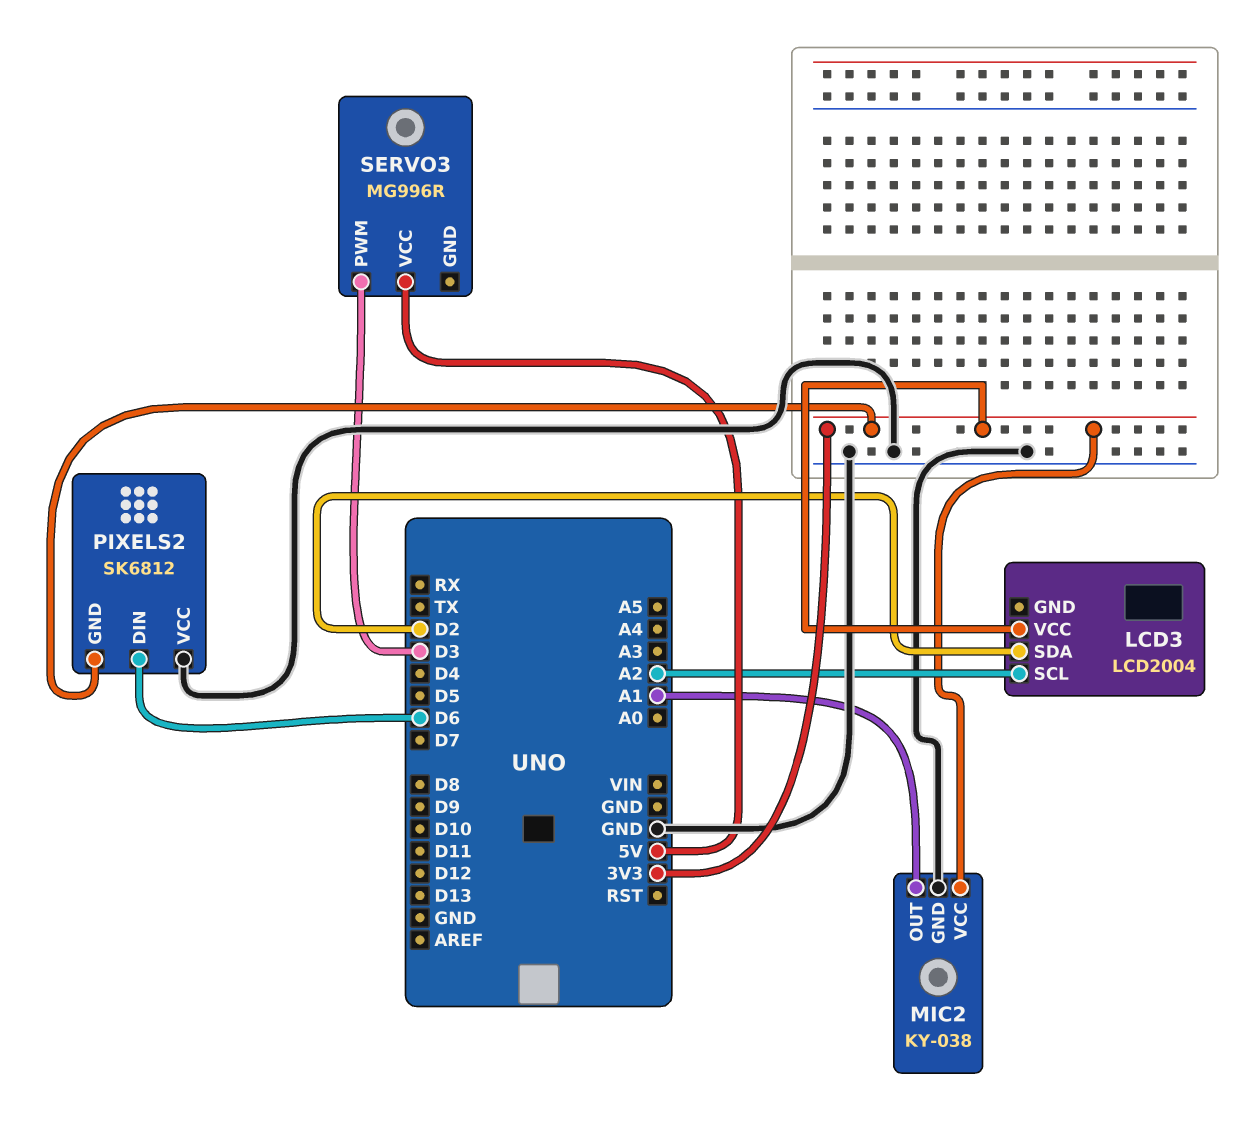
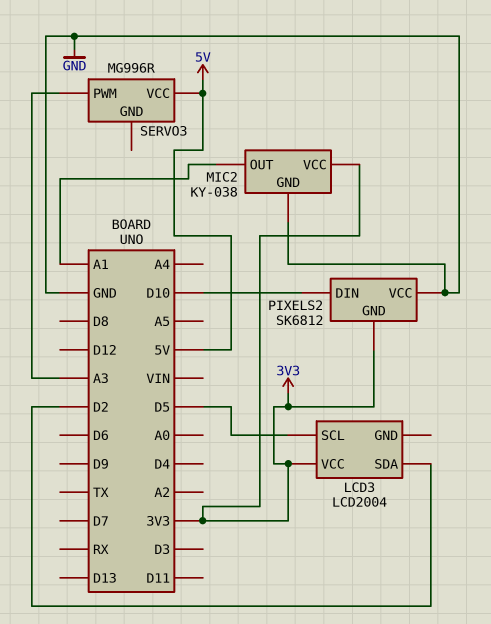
LCD3 pin SCL: A2 -> D5
PIXELS2 pin DIN: D6 -> D10
SERVO3 pin PWM: D3 -> A3

